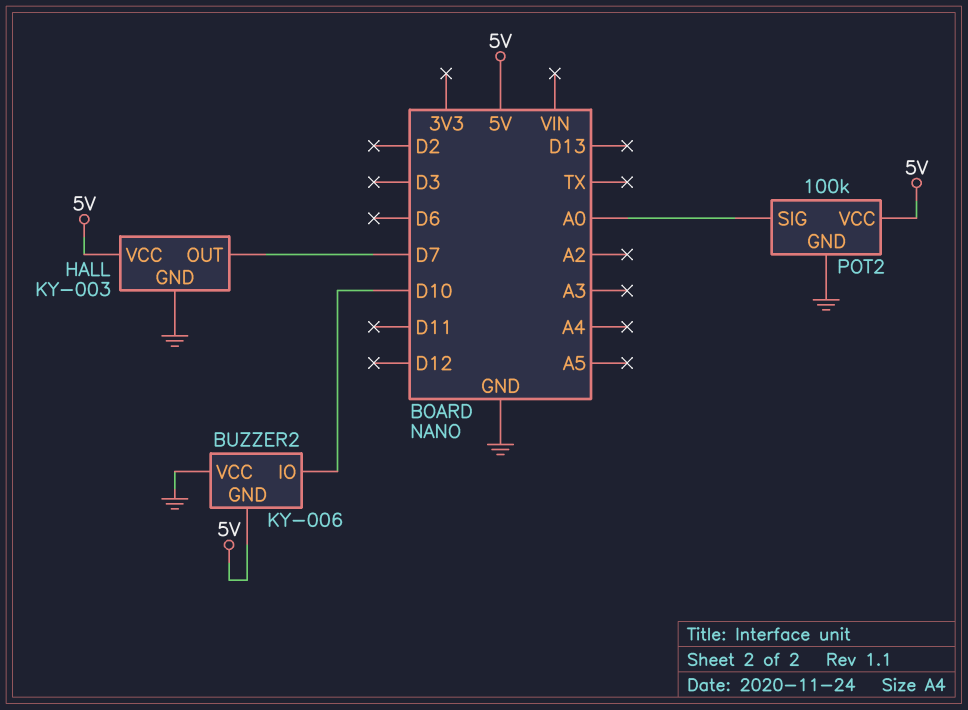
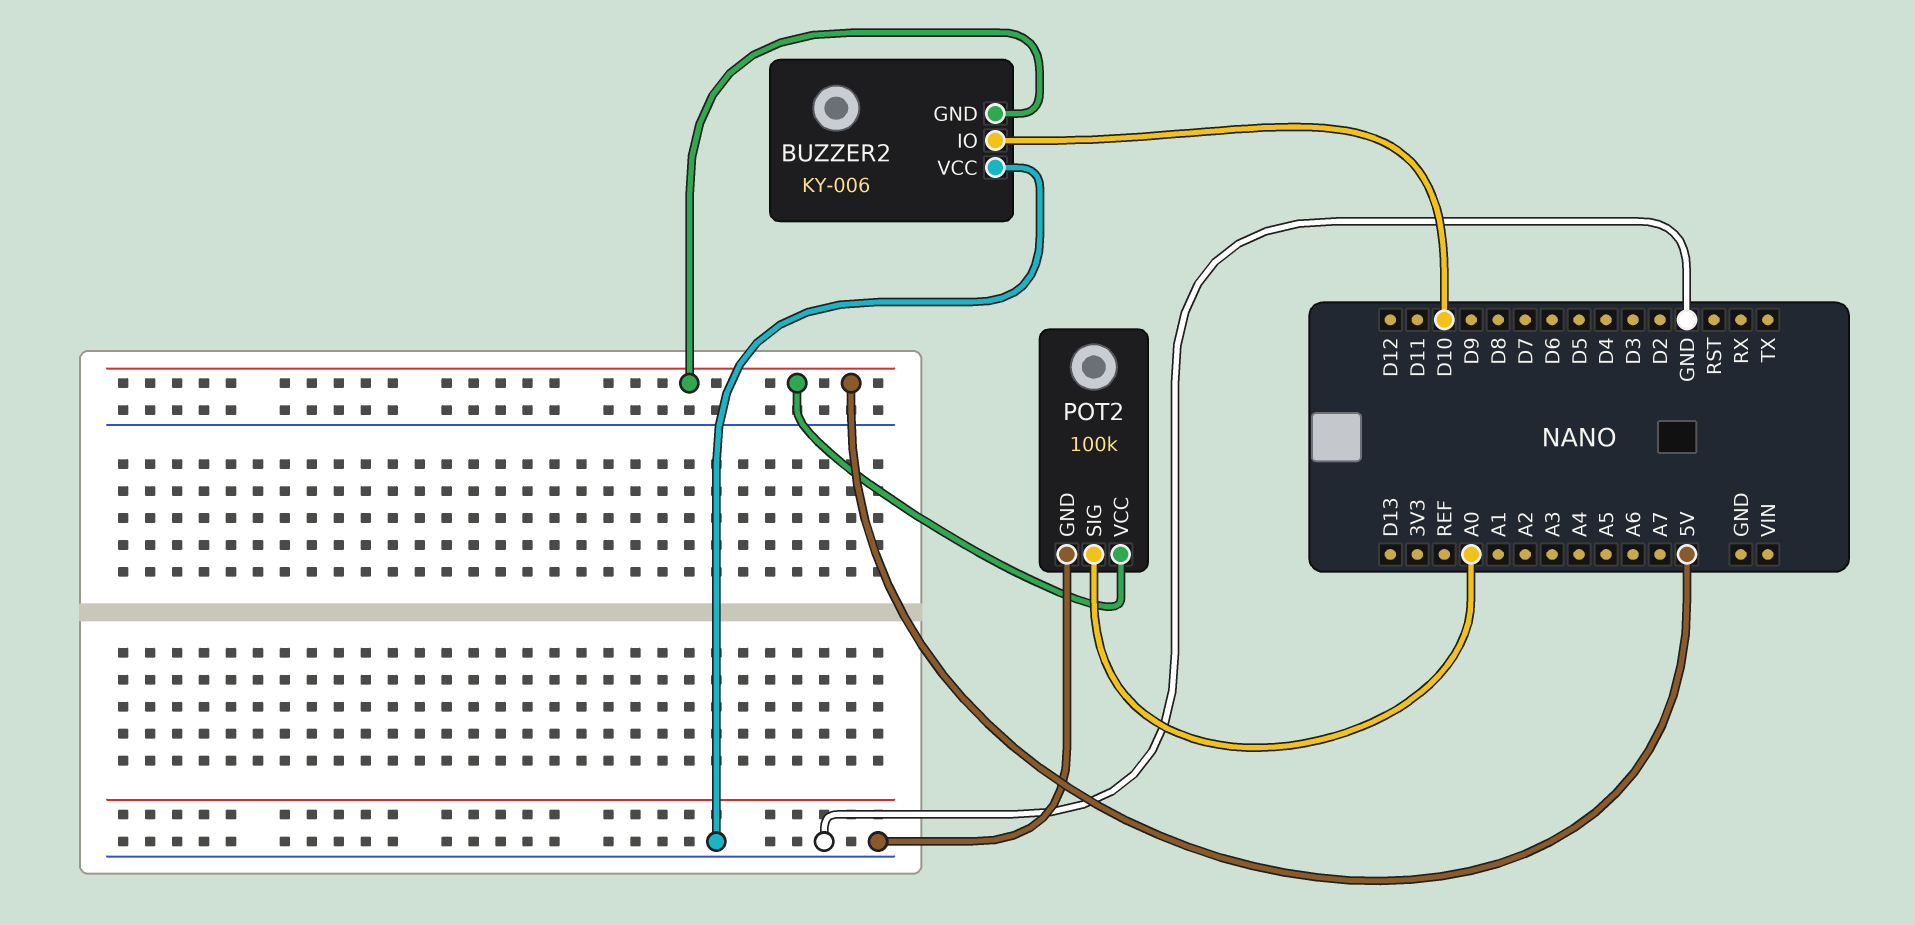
HALL: KY-003 -> none
HALL pin GND: GND -> none
HALL pin OUT: D7 -> none
HALL pin VCC: 5V -> none

